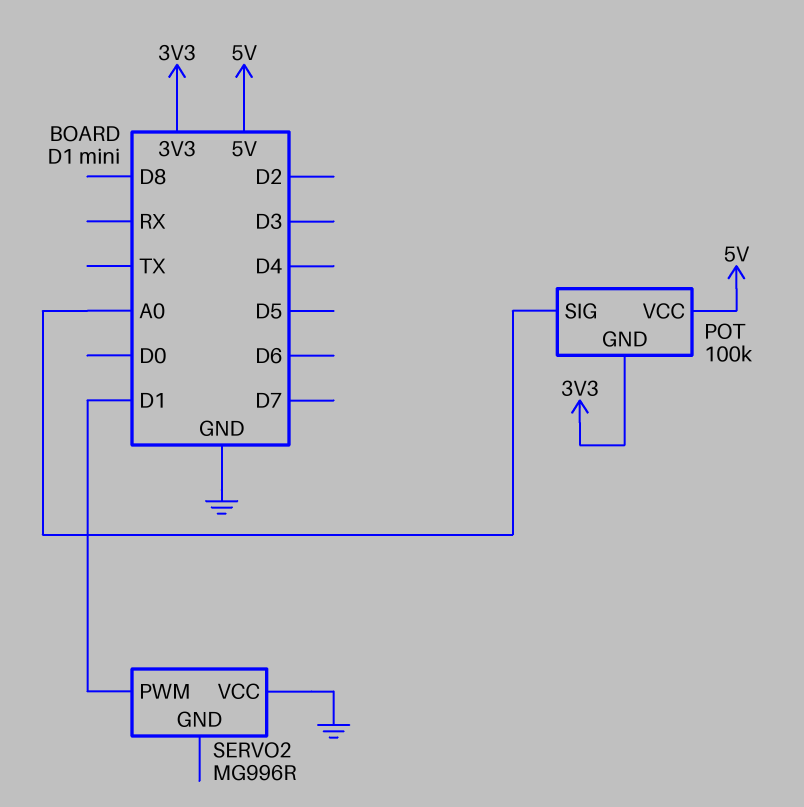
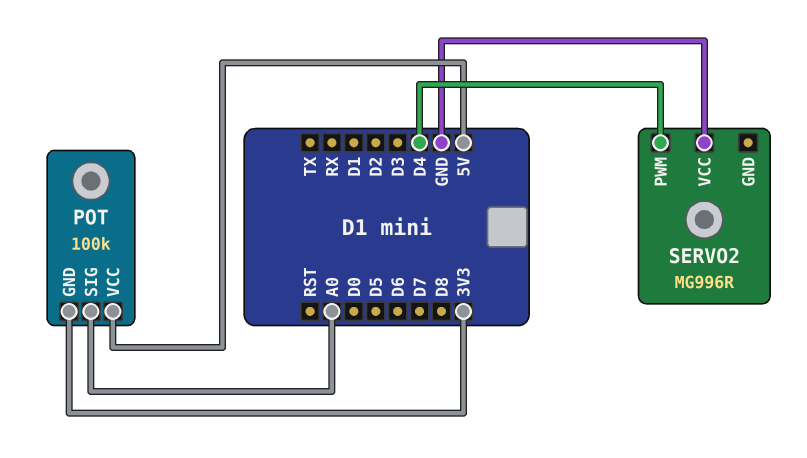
SERVO2 pin PWM: D1 -> D4

